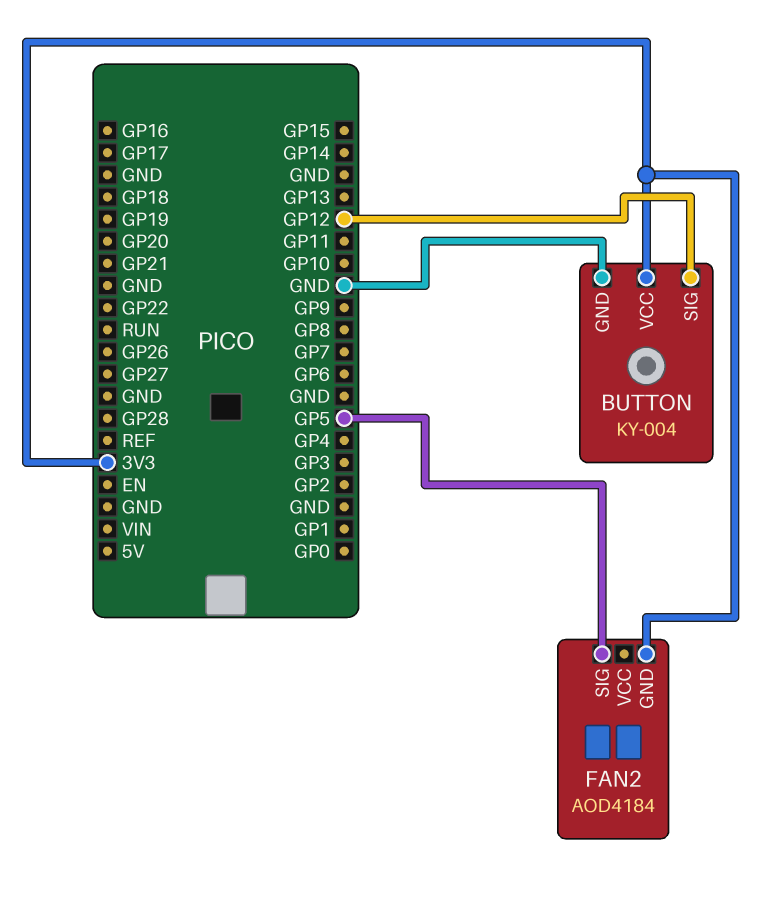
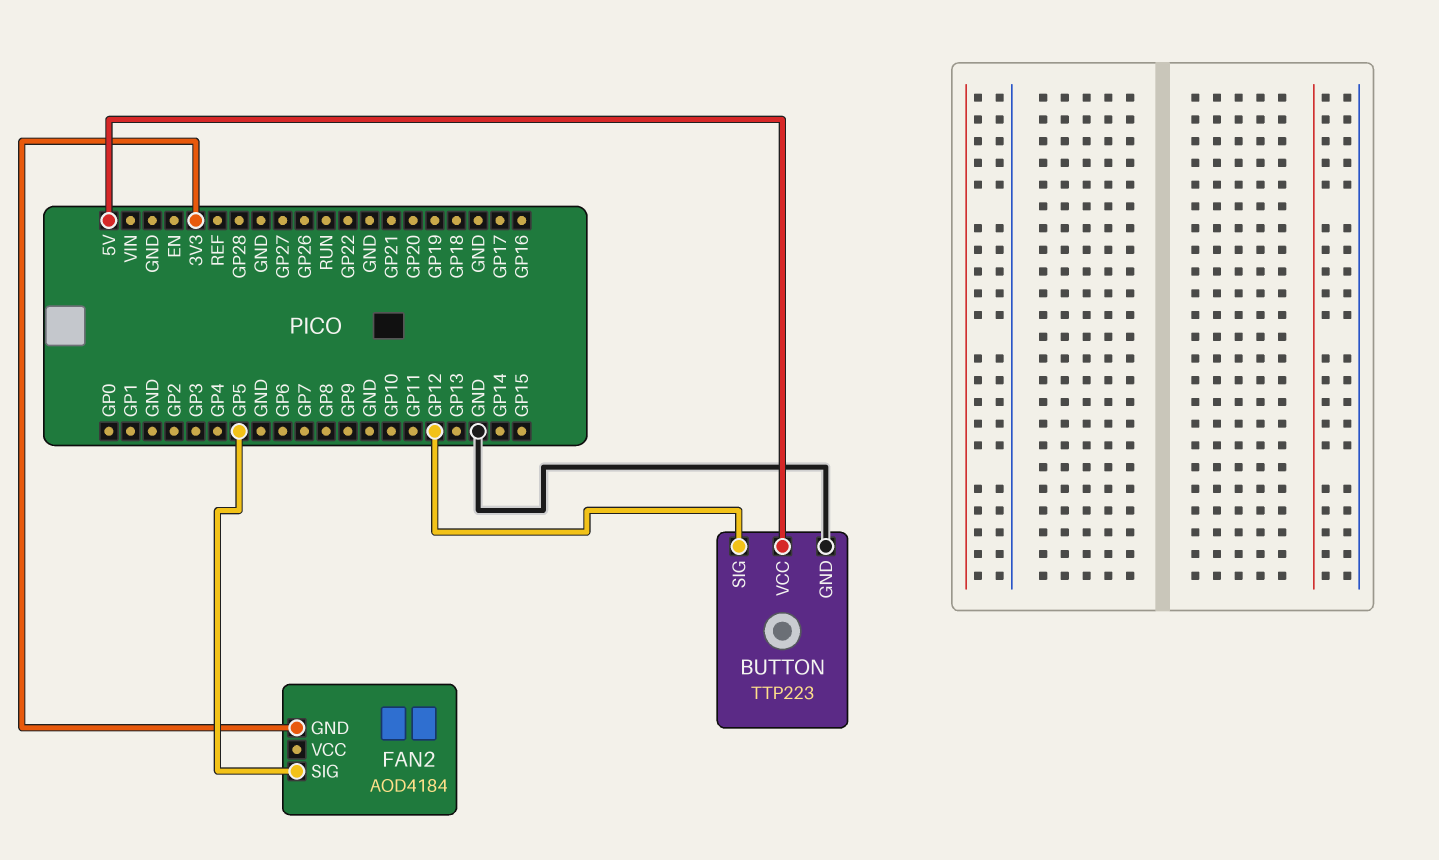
BUTTON: KY-004 -> TTP223
BUTTON pin VCC: 3V3 -> 5V

